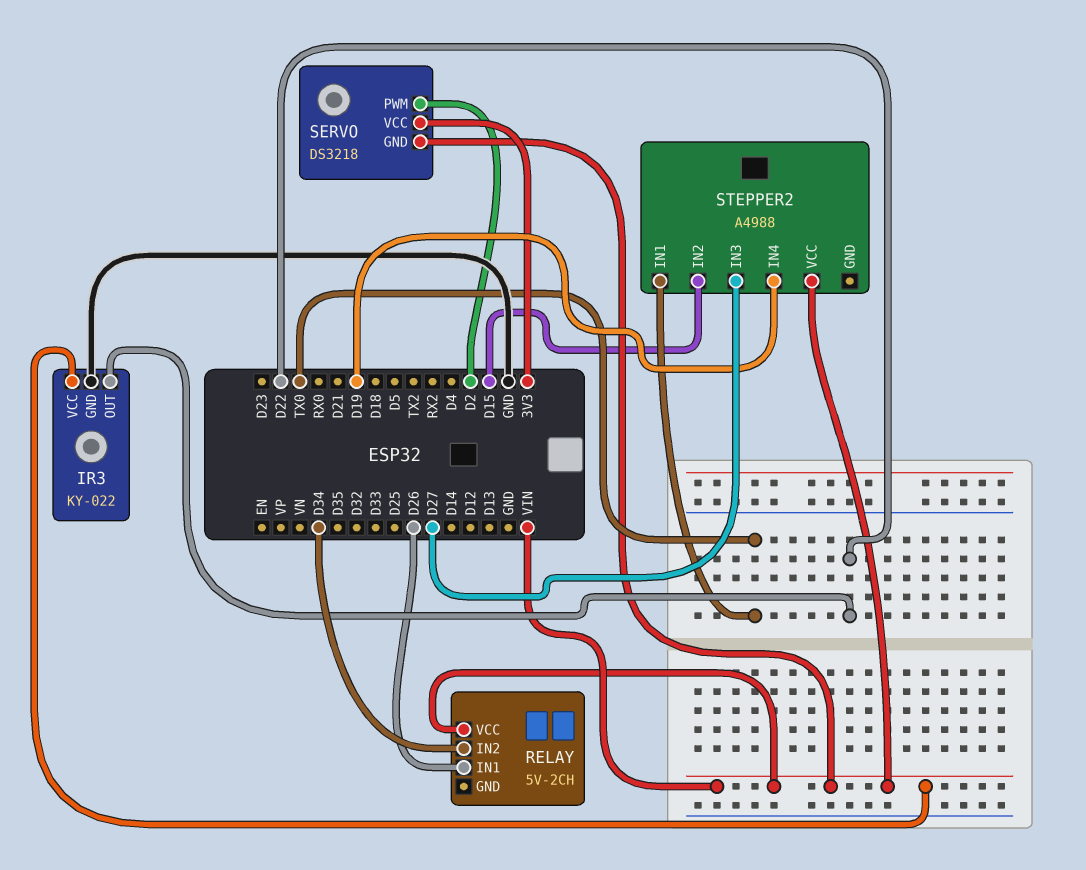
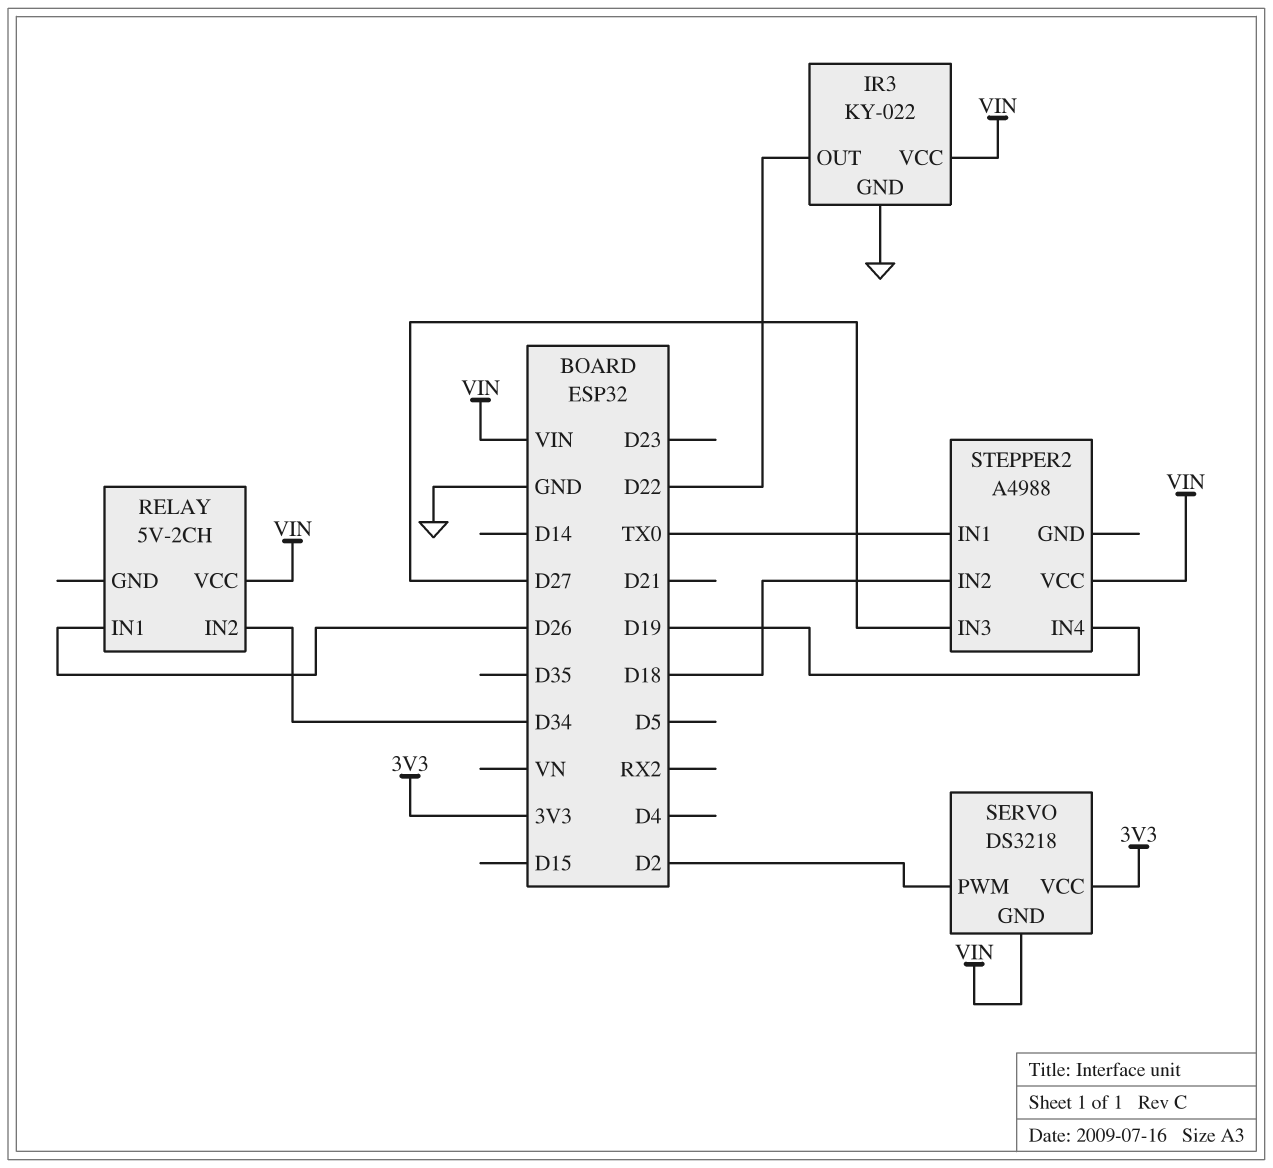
STEPPER2 pin IN2: D15 -> D18

